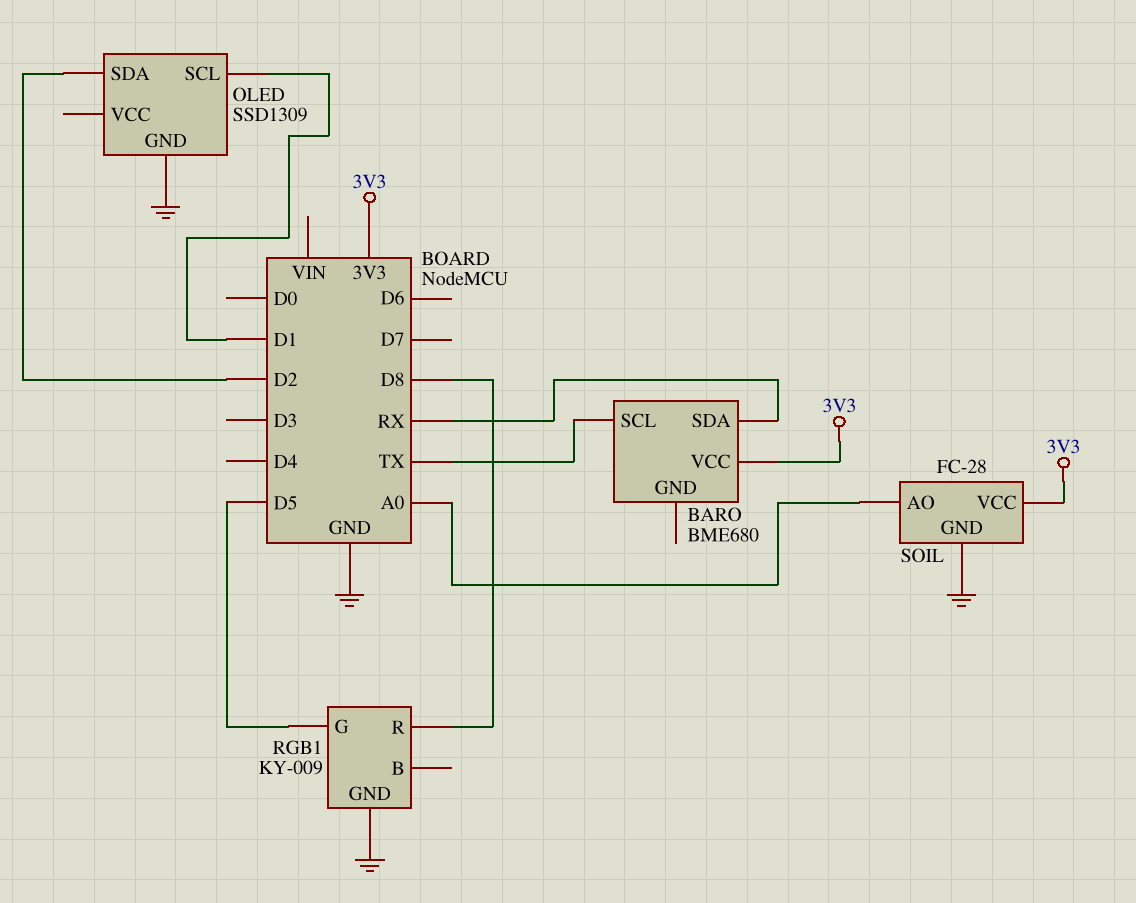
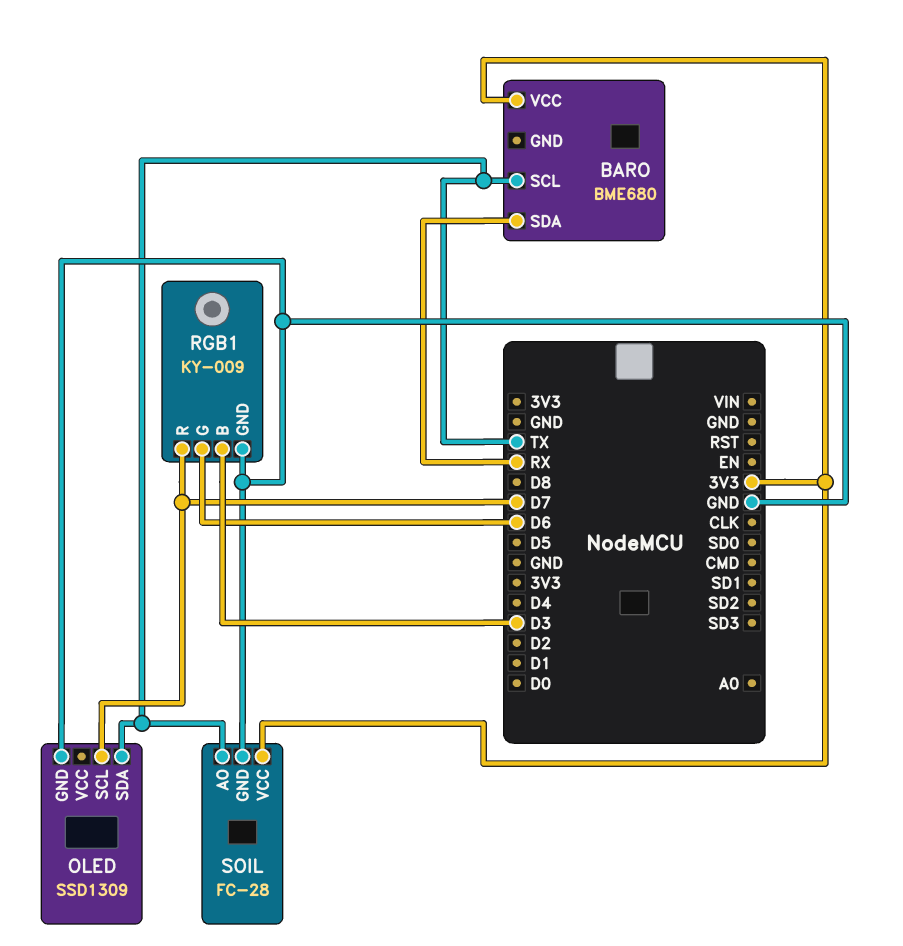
OLED pin SCL: D1 -> D7
OLED pin SDA: D2 -> TX
RGB1 pin B: none -> D3
RGB1 pin G: D5 -> D6
RGB1 pin R: D8 -> D7
SOIL pin AO: A0 -> TX

